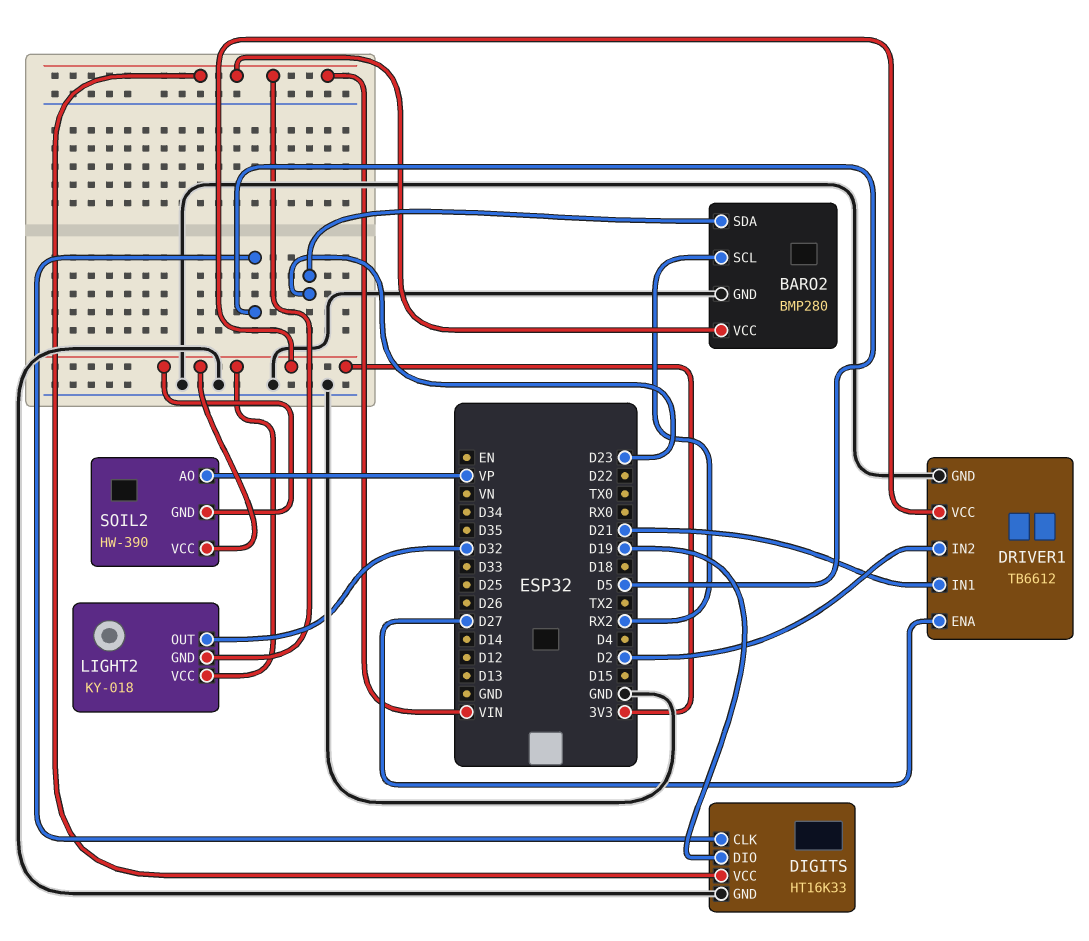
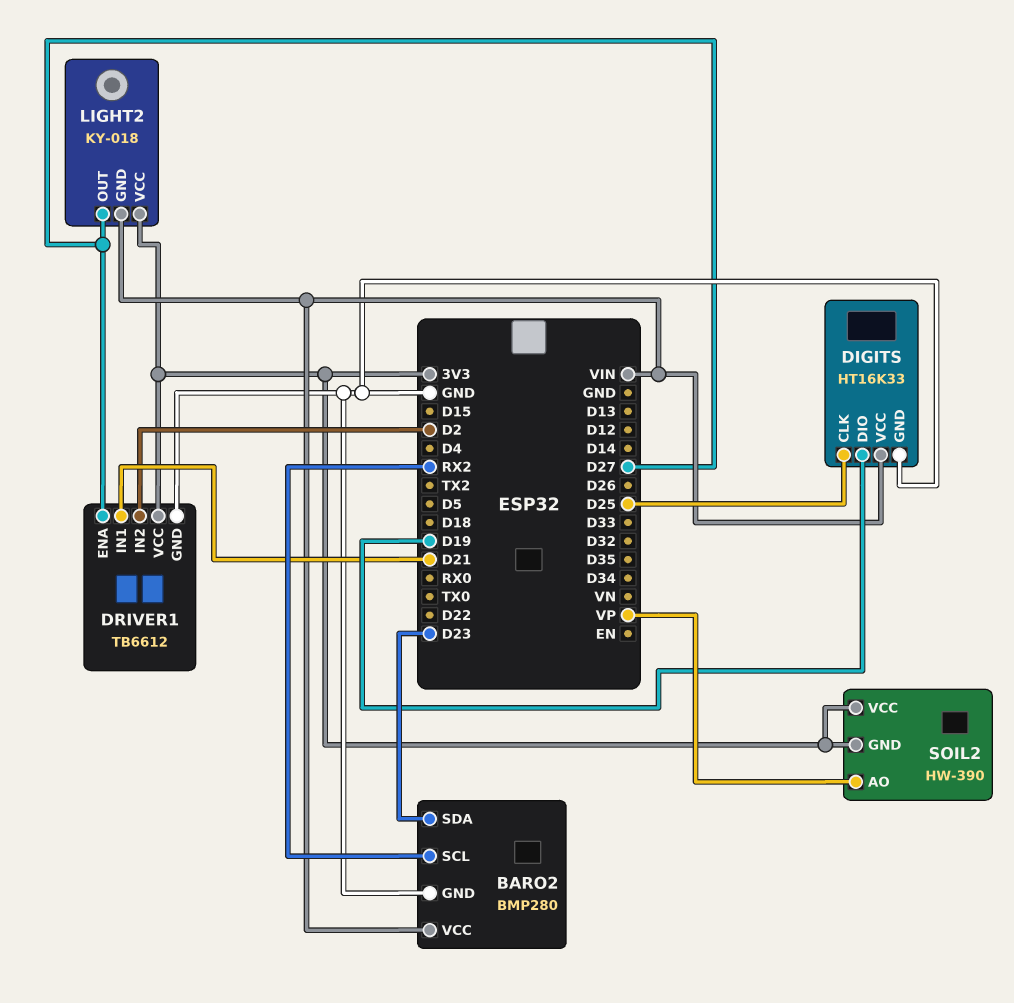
DIGITS pin CLK: D5 -> D25
LIGHT2 pin OUT: D32 -> D27

